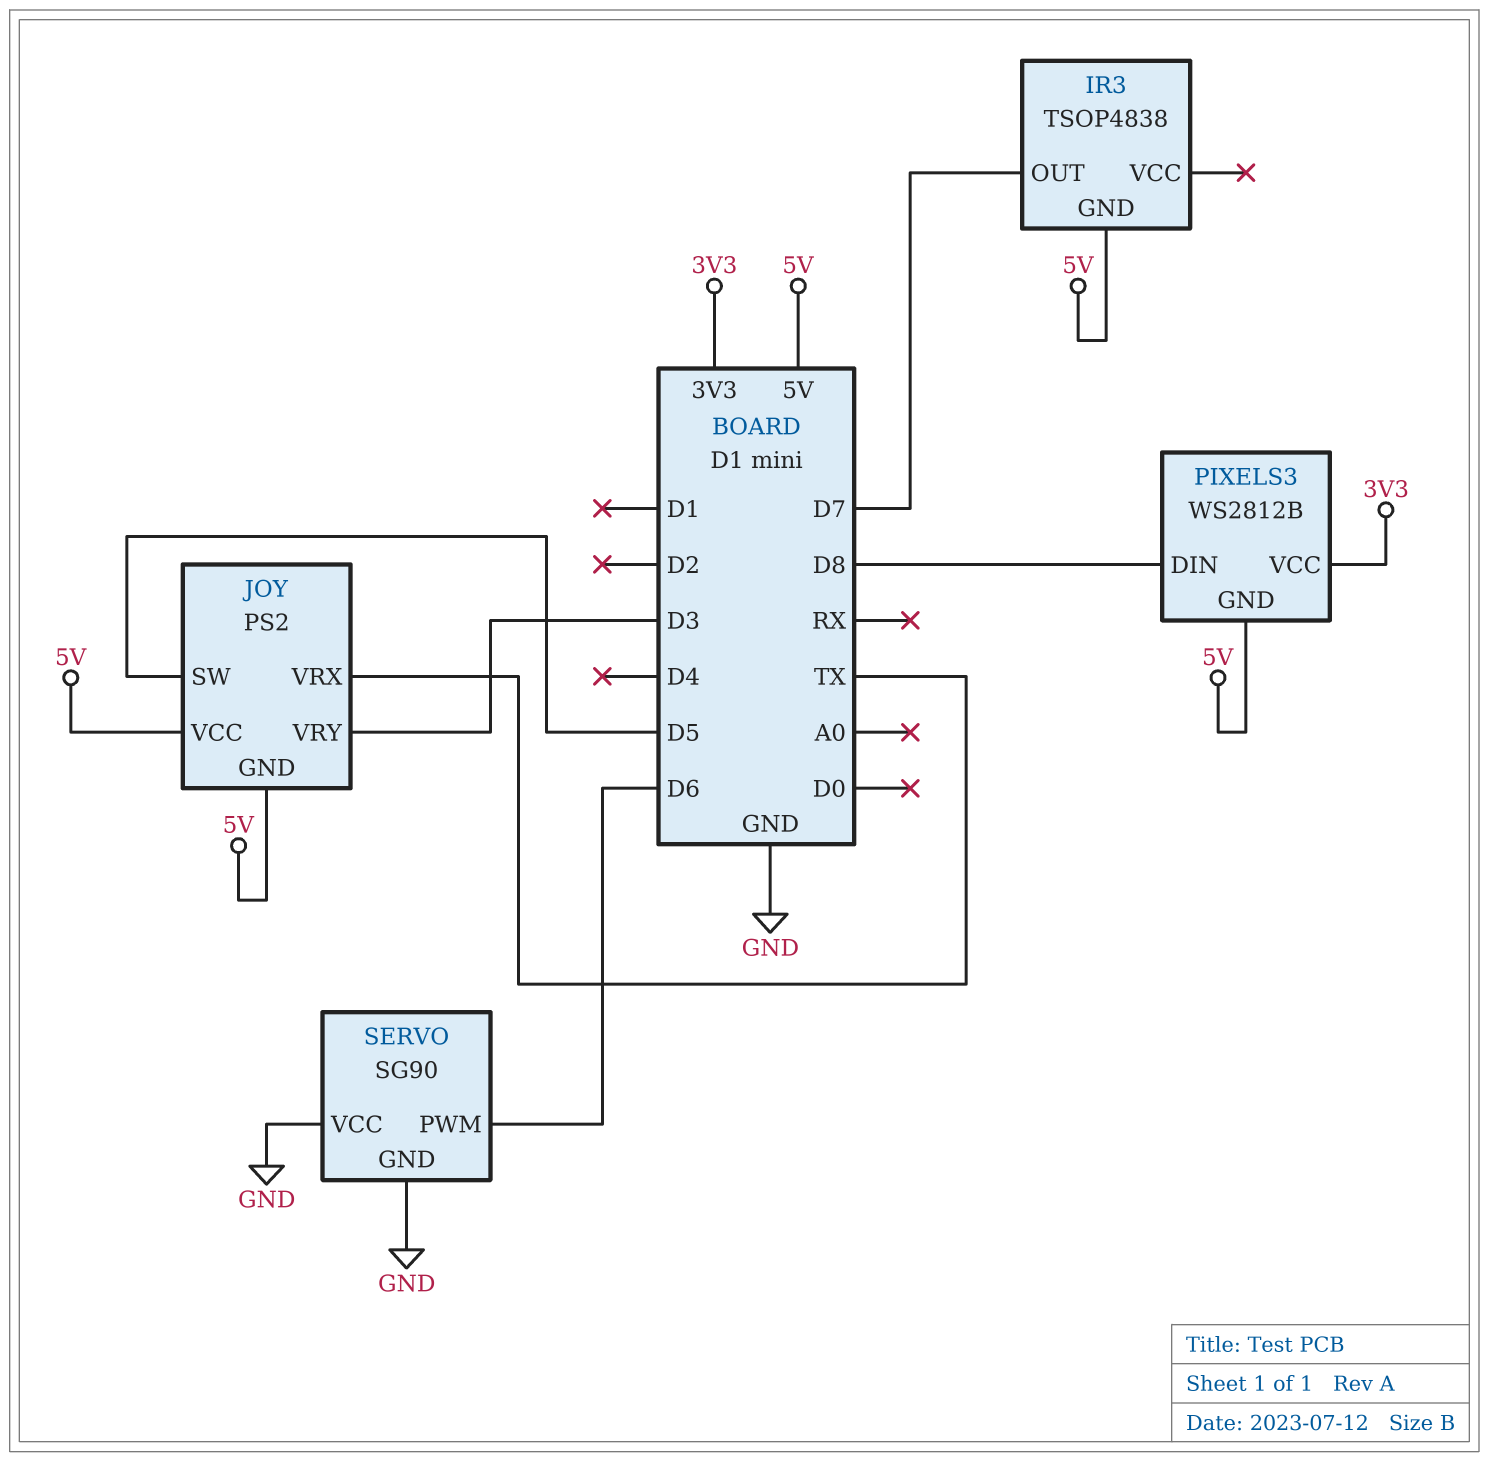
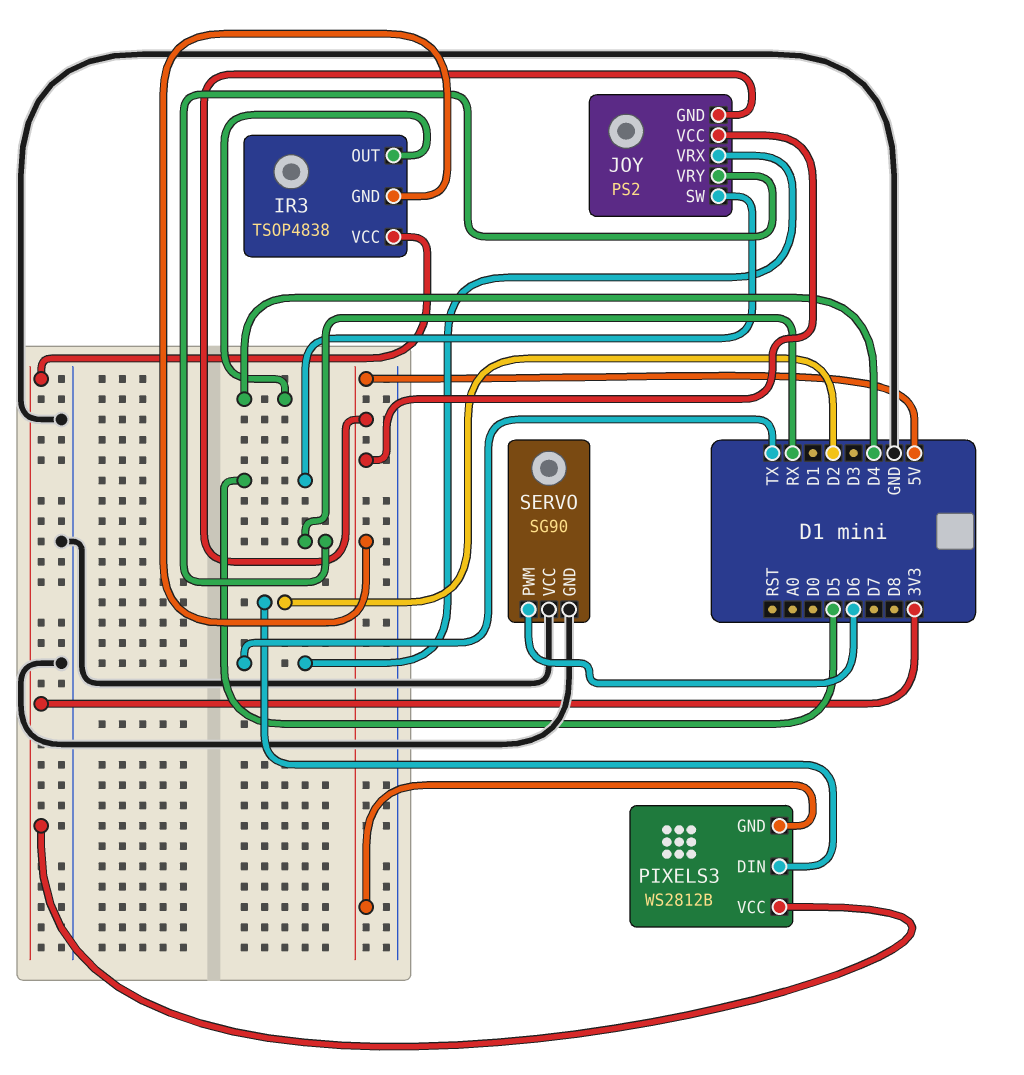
IR3 pin OUT: D7 -> D4
IR3 pin VCC: none -> 3V3
JOY pin VRY: D3 -> RX
PIXELS3 pin DIN: D8 -> D2

